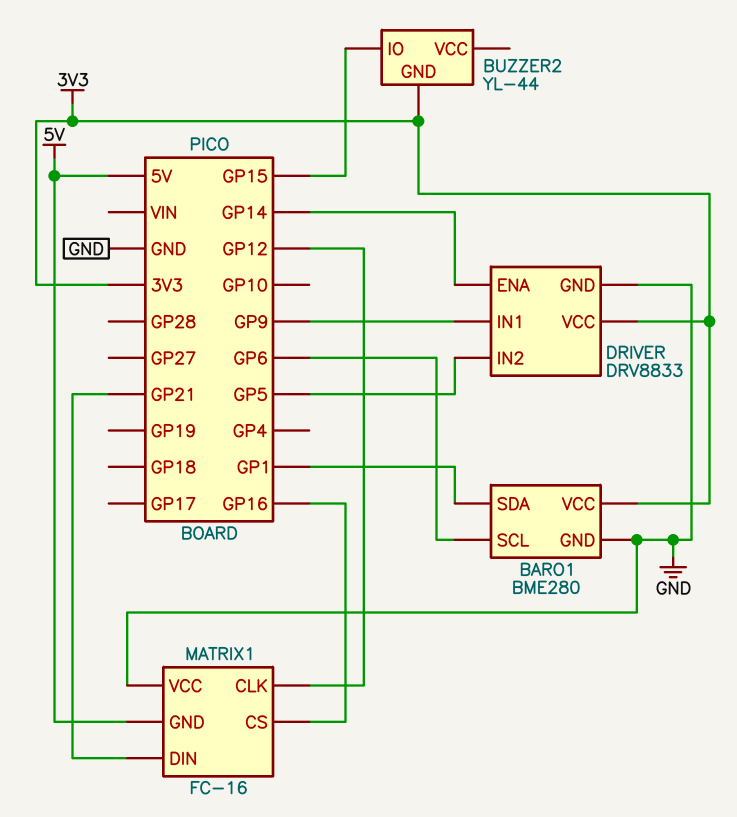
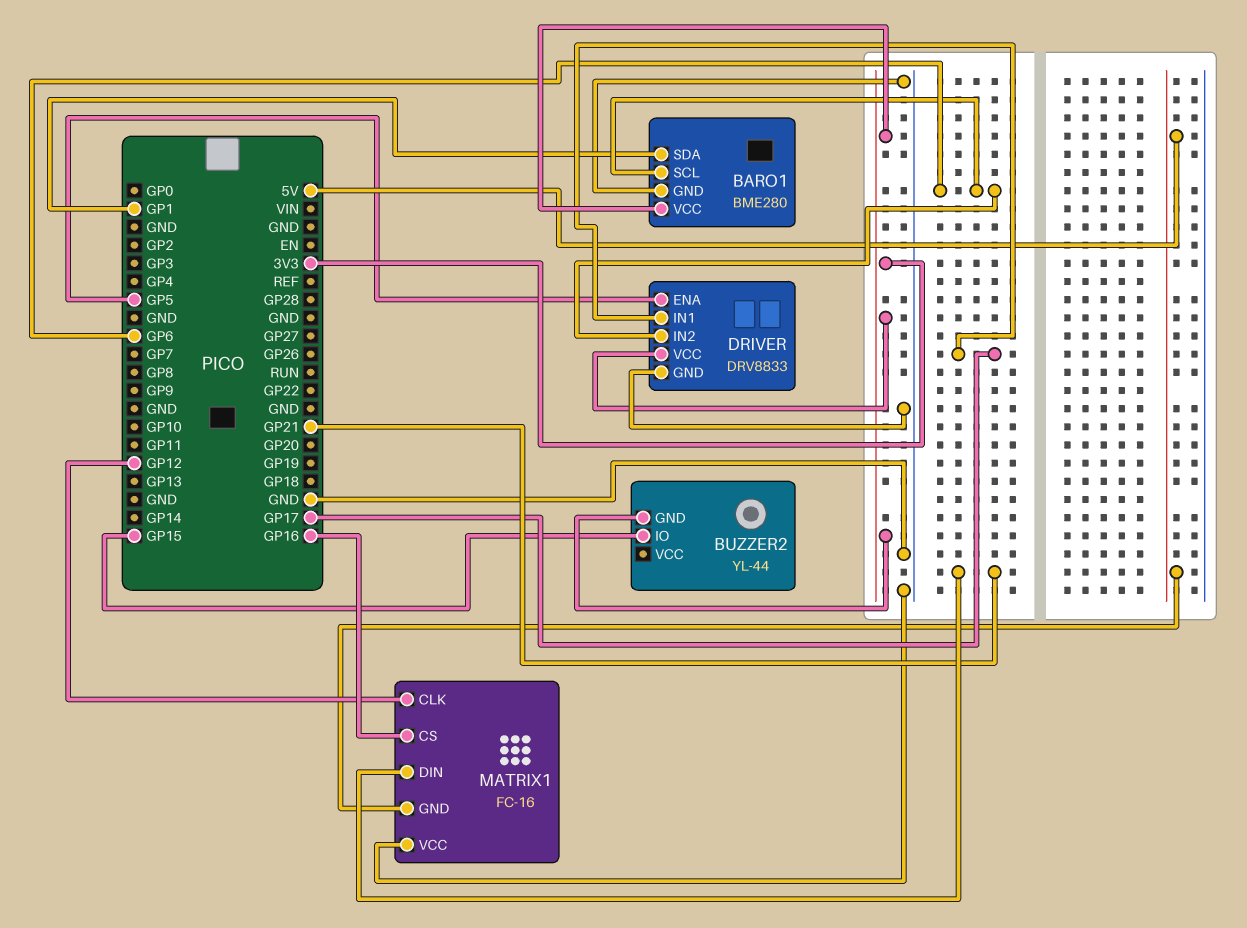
DRIVER pin ENA: GP14 -> GP5
DRIVER pin IN1: GP9 -> GP17
DRIVER pin IN2: GP5 -> GP6

